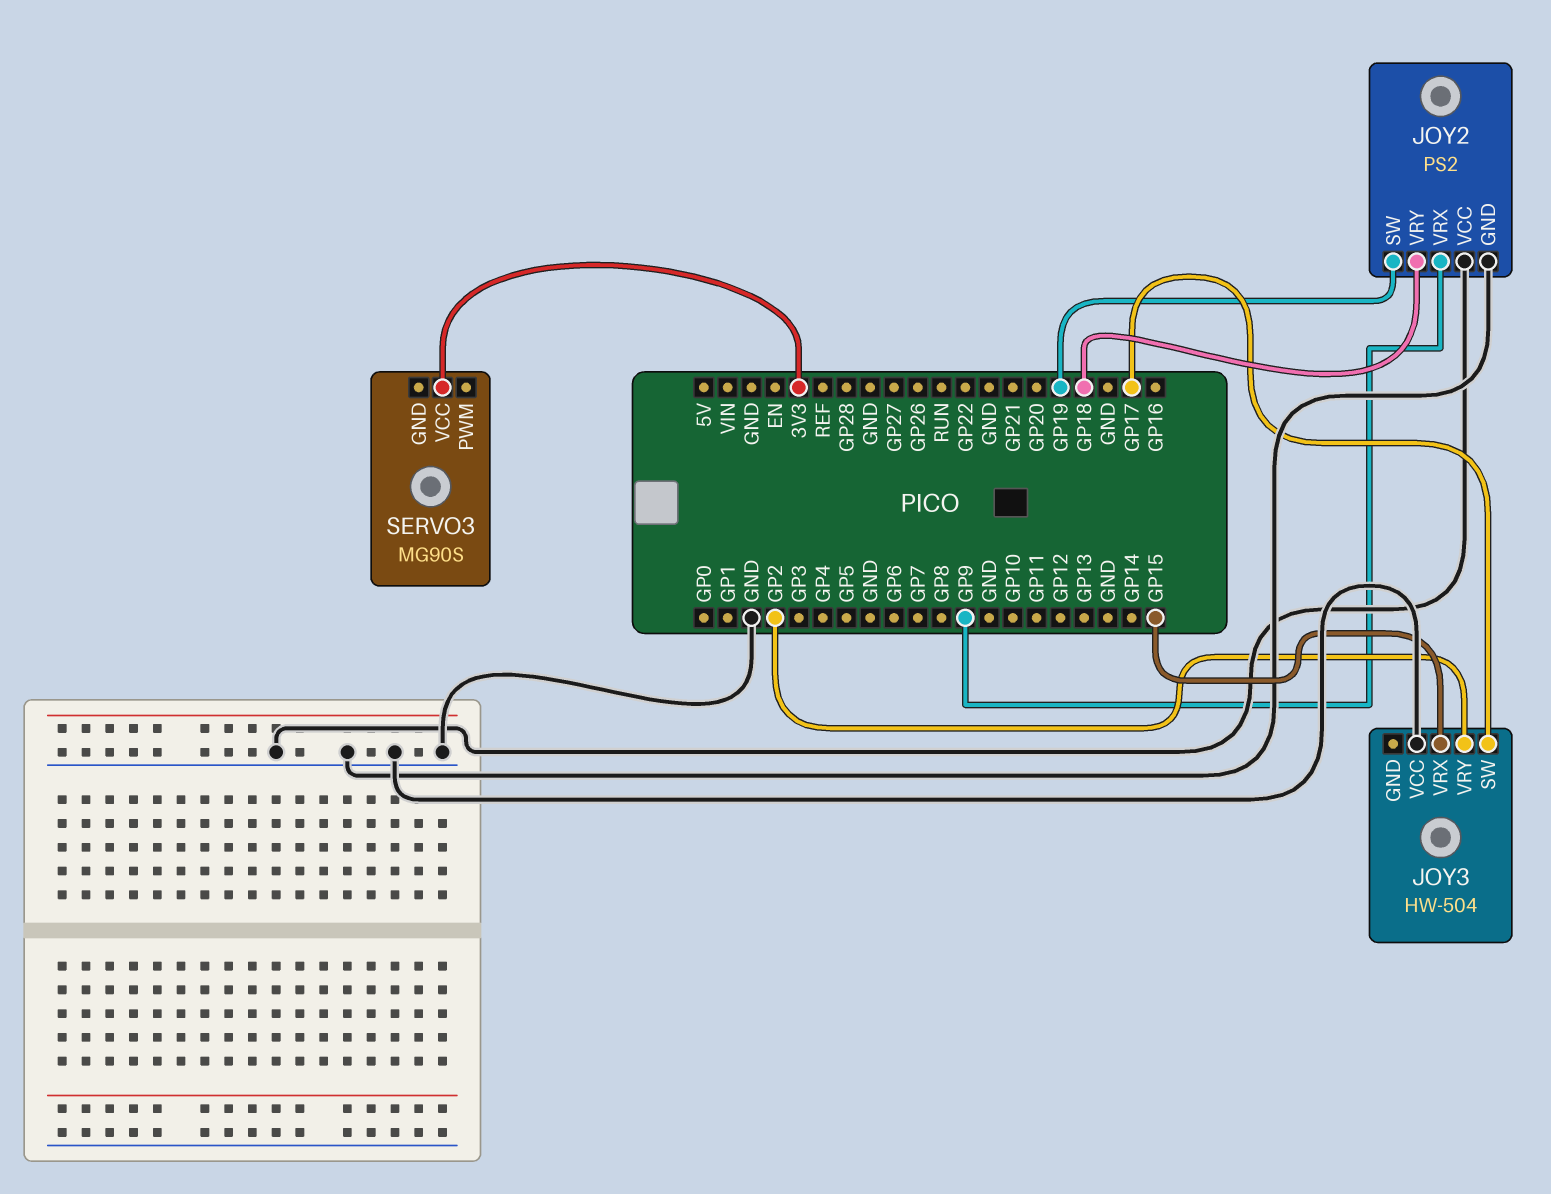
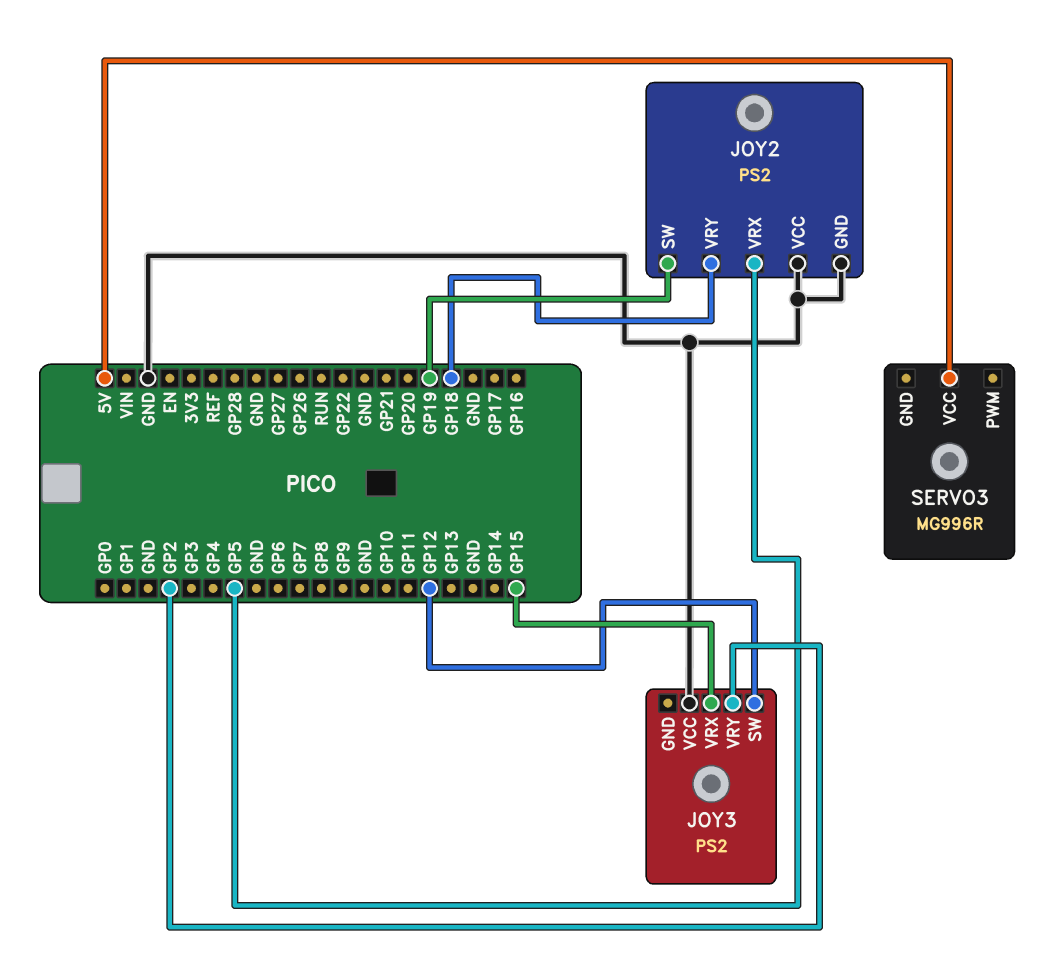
JOY2 pin VRX: GP9 -> GP5
JOY3: HW-504 -> PS2
JOY3 pin SW: GP17 -> GP12
SERVO3: MG90S -> MG996R
SERVO3 pin VCC: 3V3 -> 5V

